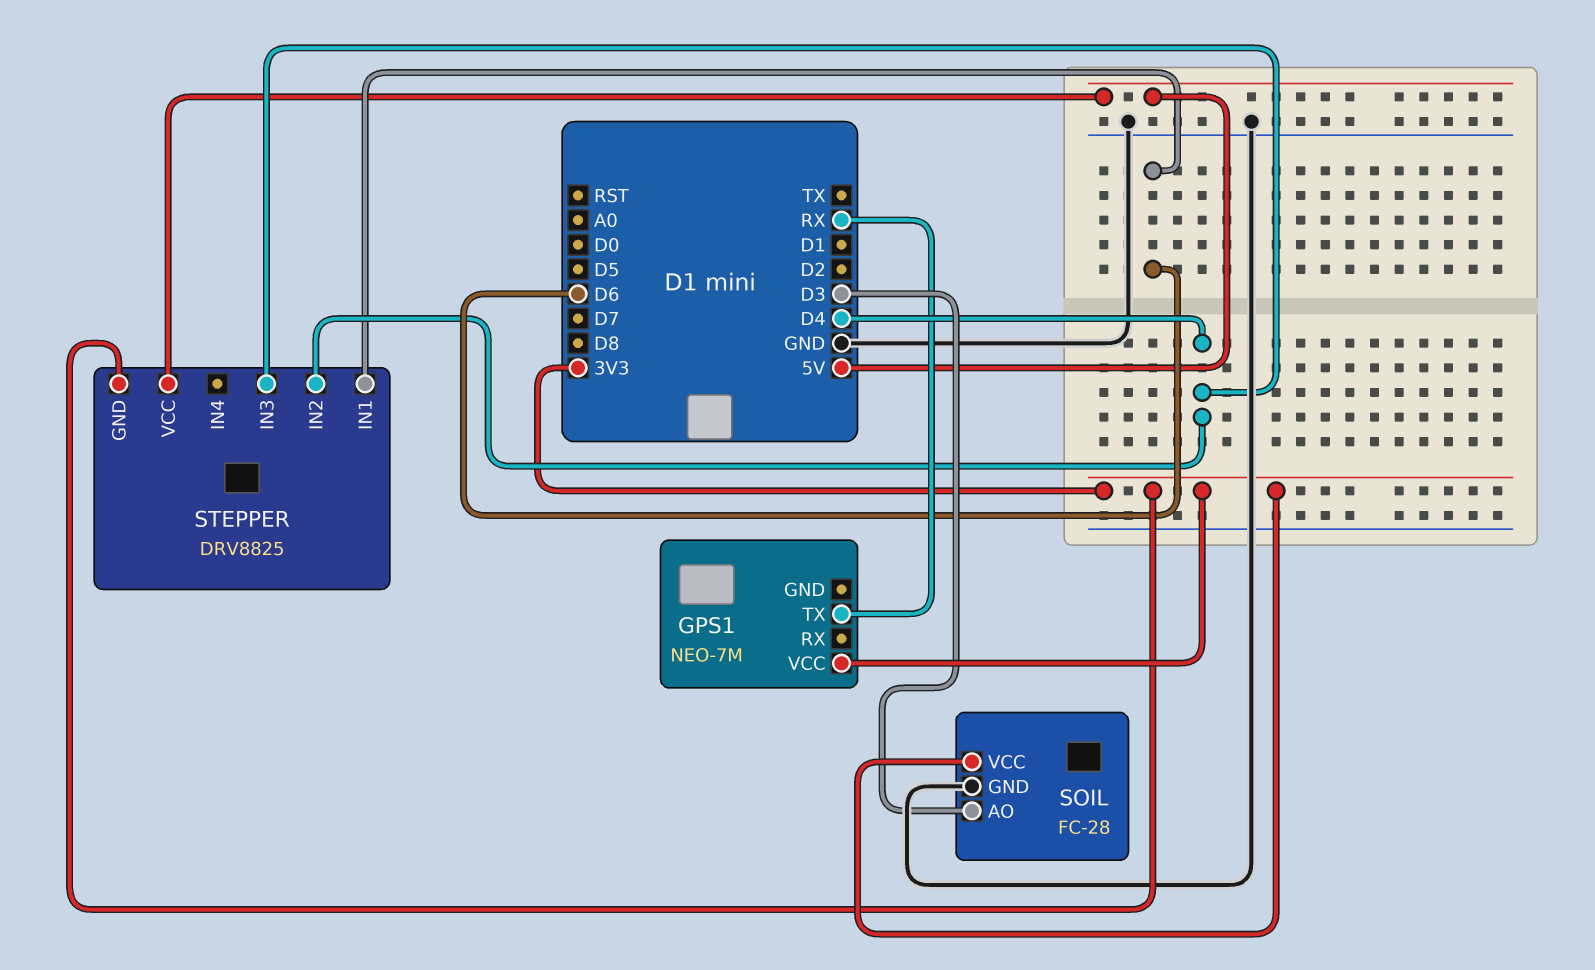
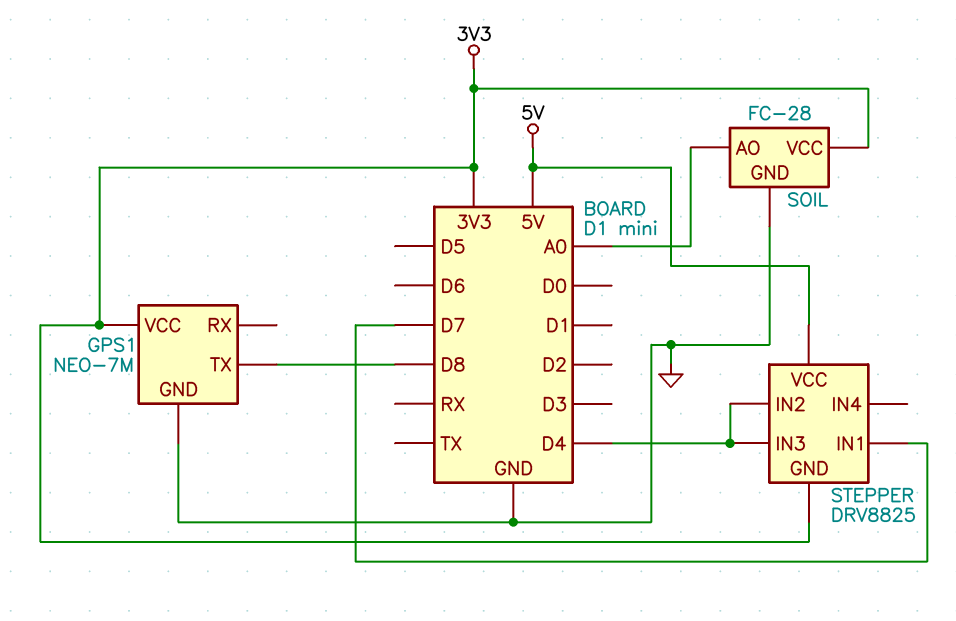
GPS1 pin GND: none -> GND
GPS1 pin TX: RX -> D8
SOIL pin AO: D3 -> A0
STEPPER pin IN1: D6 -> D7

